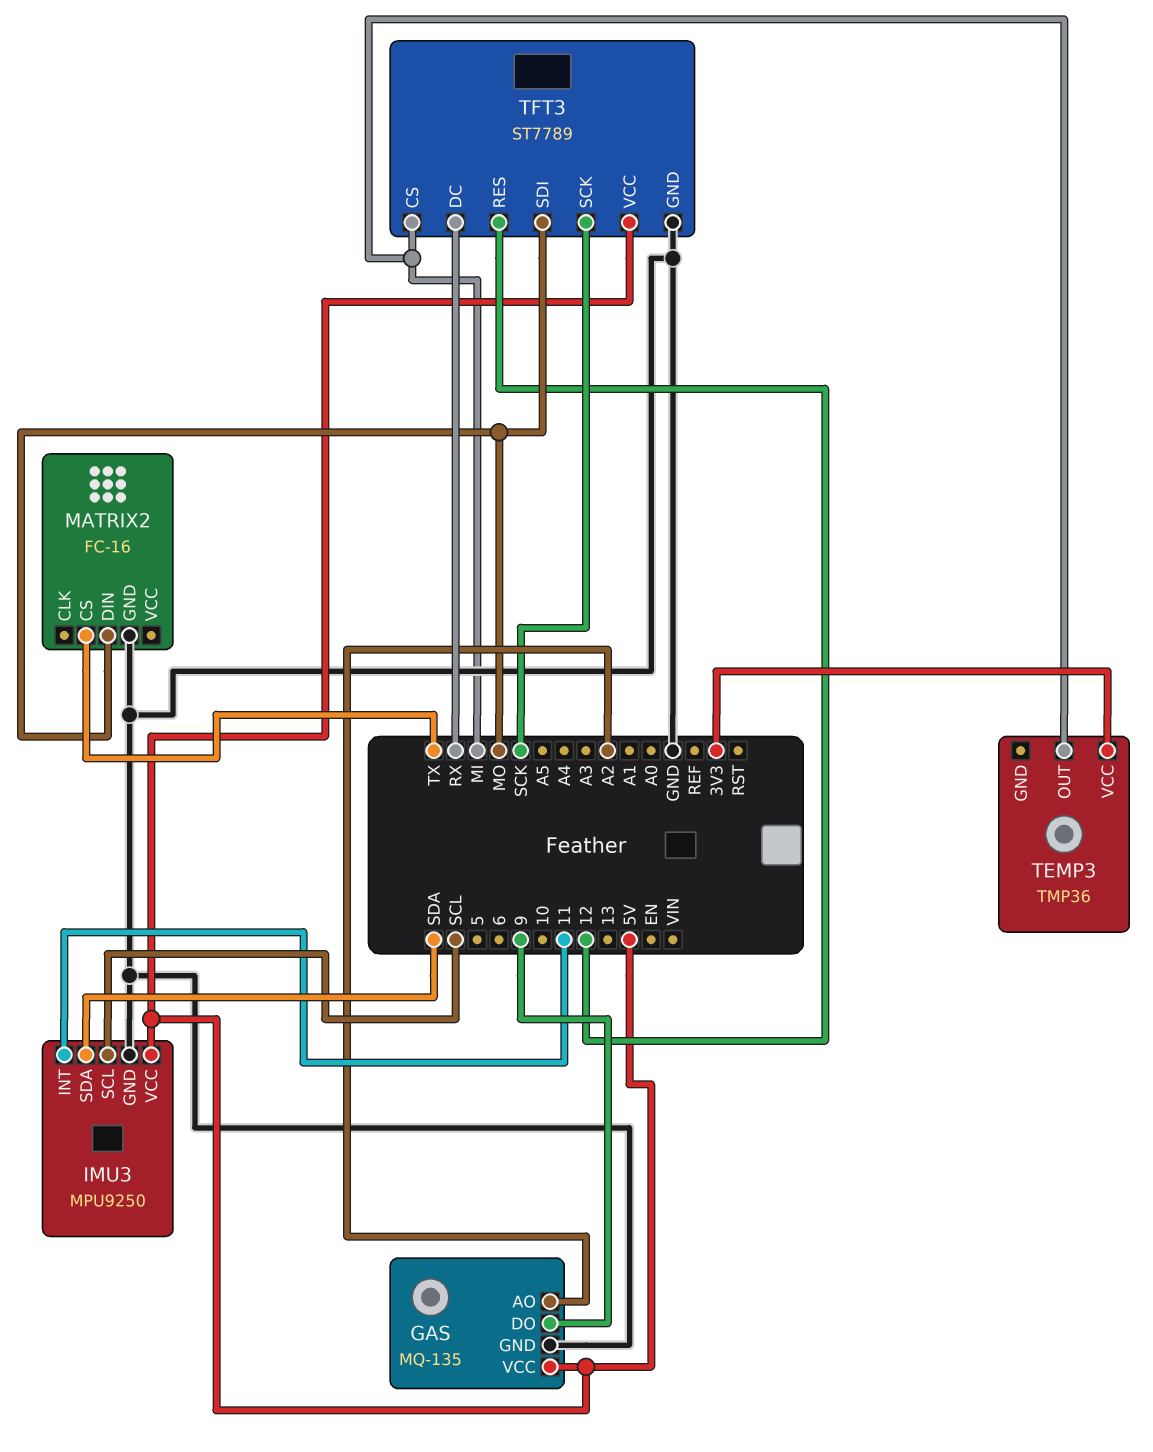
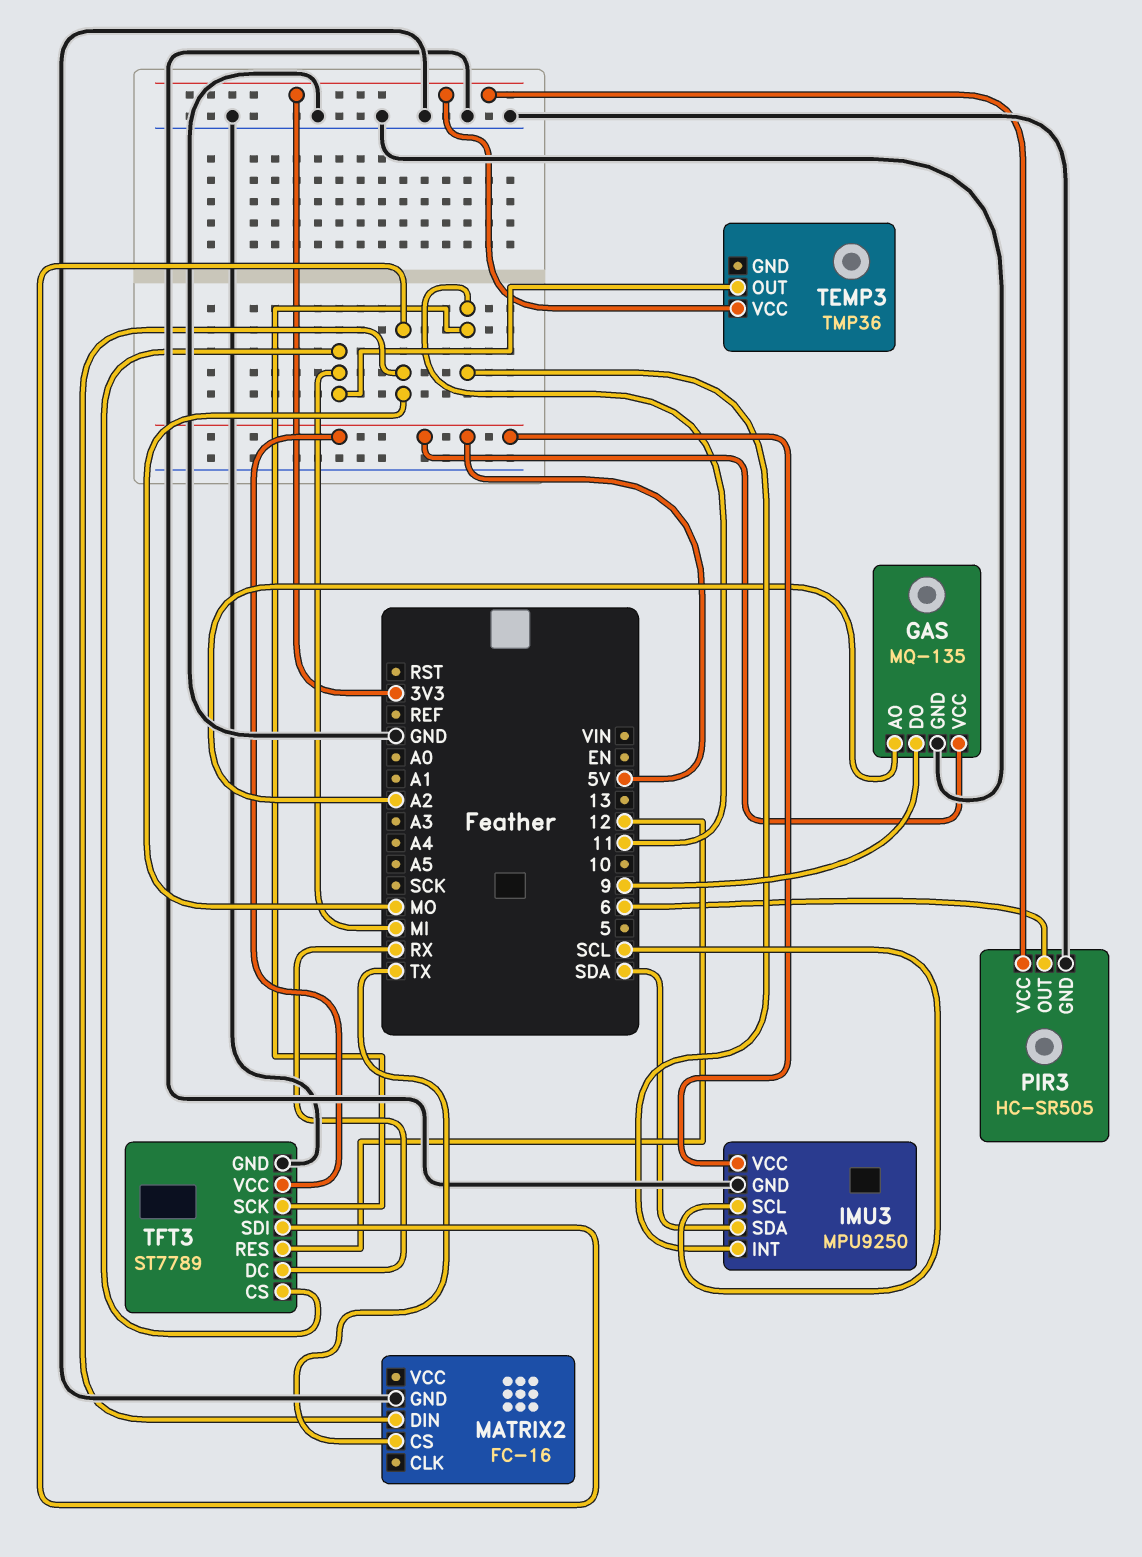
PIR3: none -> HC-SR505
PIR3 pin GND: none -> GND
PIR3 pin OUT: none -> 6
PIR3 pin VCC: none -> 3V3
TFT3 pin SCK: SCK -> 11

